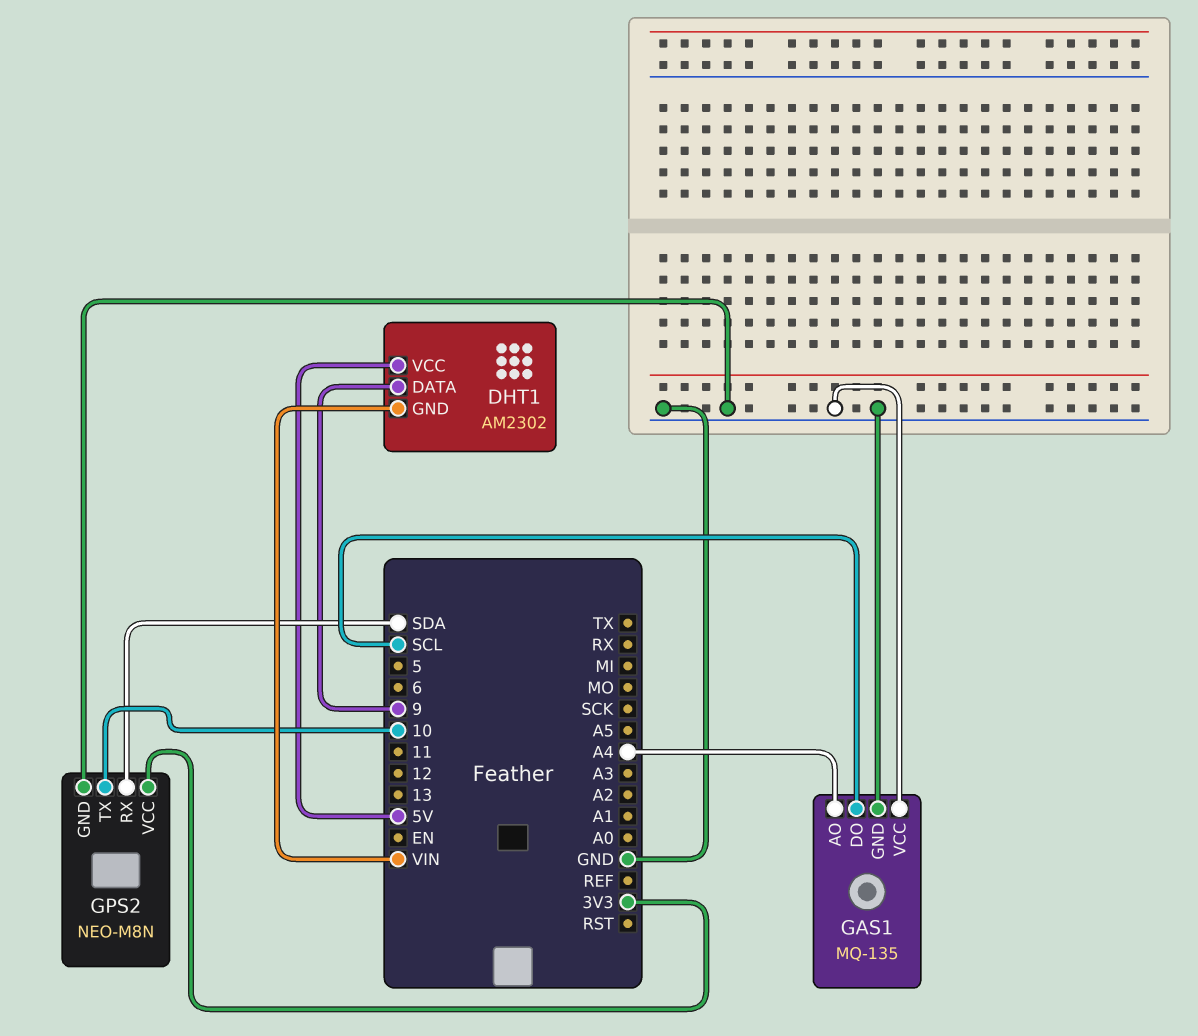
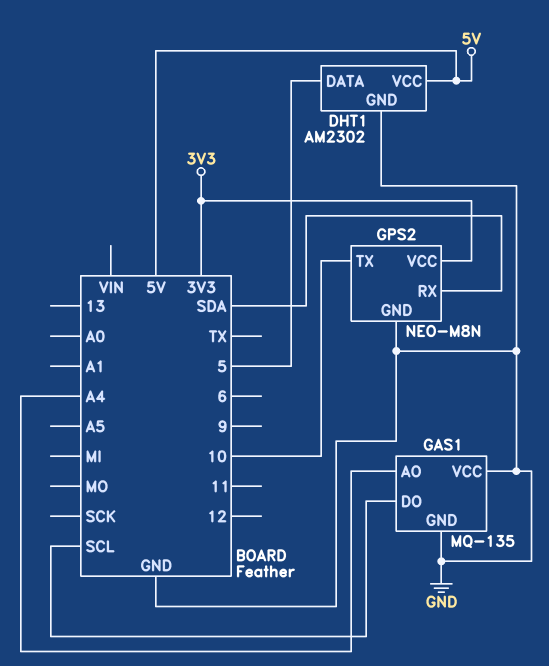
DHT1 pin DATA: 9 -> 5
DHT1 pin GND: VIN -> GND

